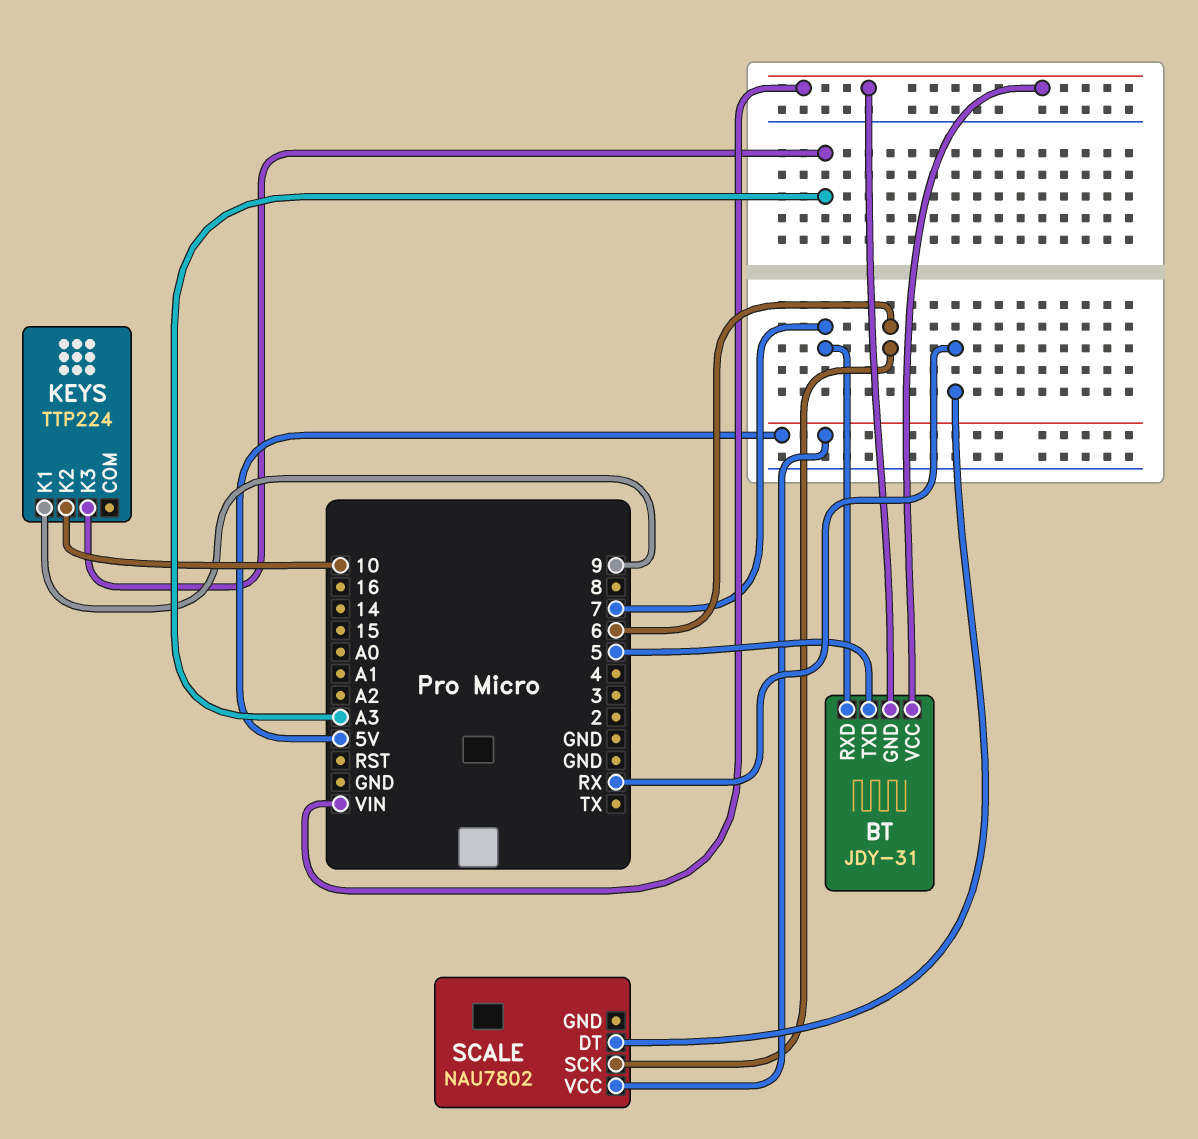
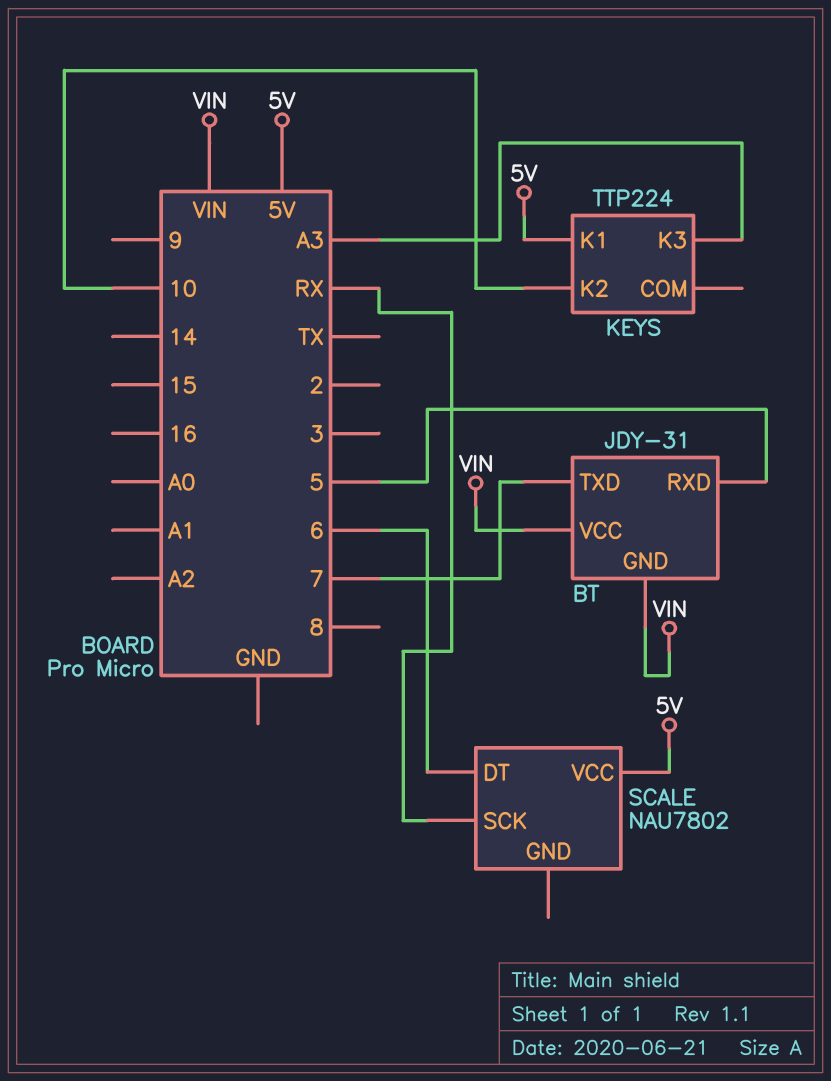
BT pin RXD: 7 -> 5
BT pin TXD: 5 -> 7
KEYS pin K1: 9 -> 5V
SCALE pin DT: RX -> 6
SCALE pin SCK: 6 -> RX

